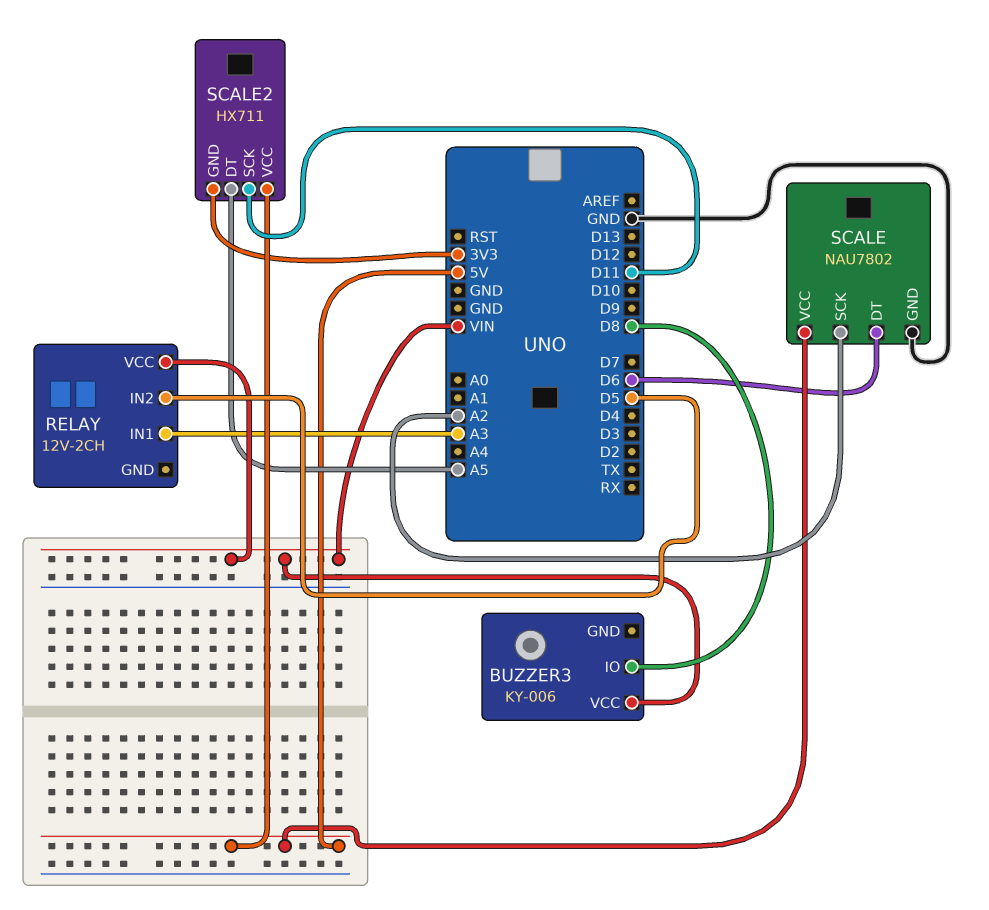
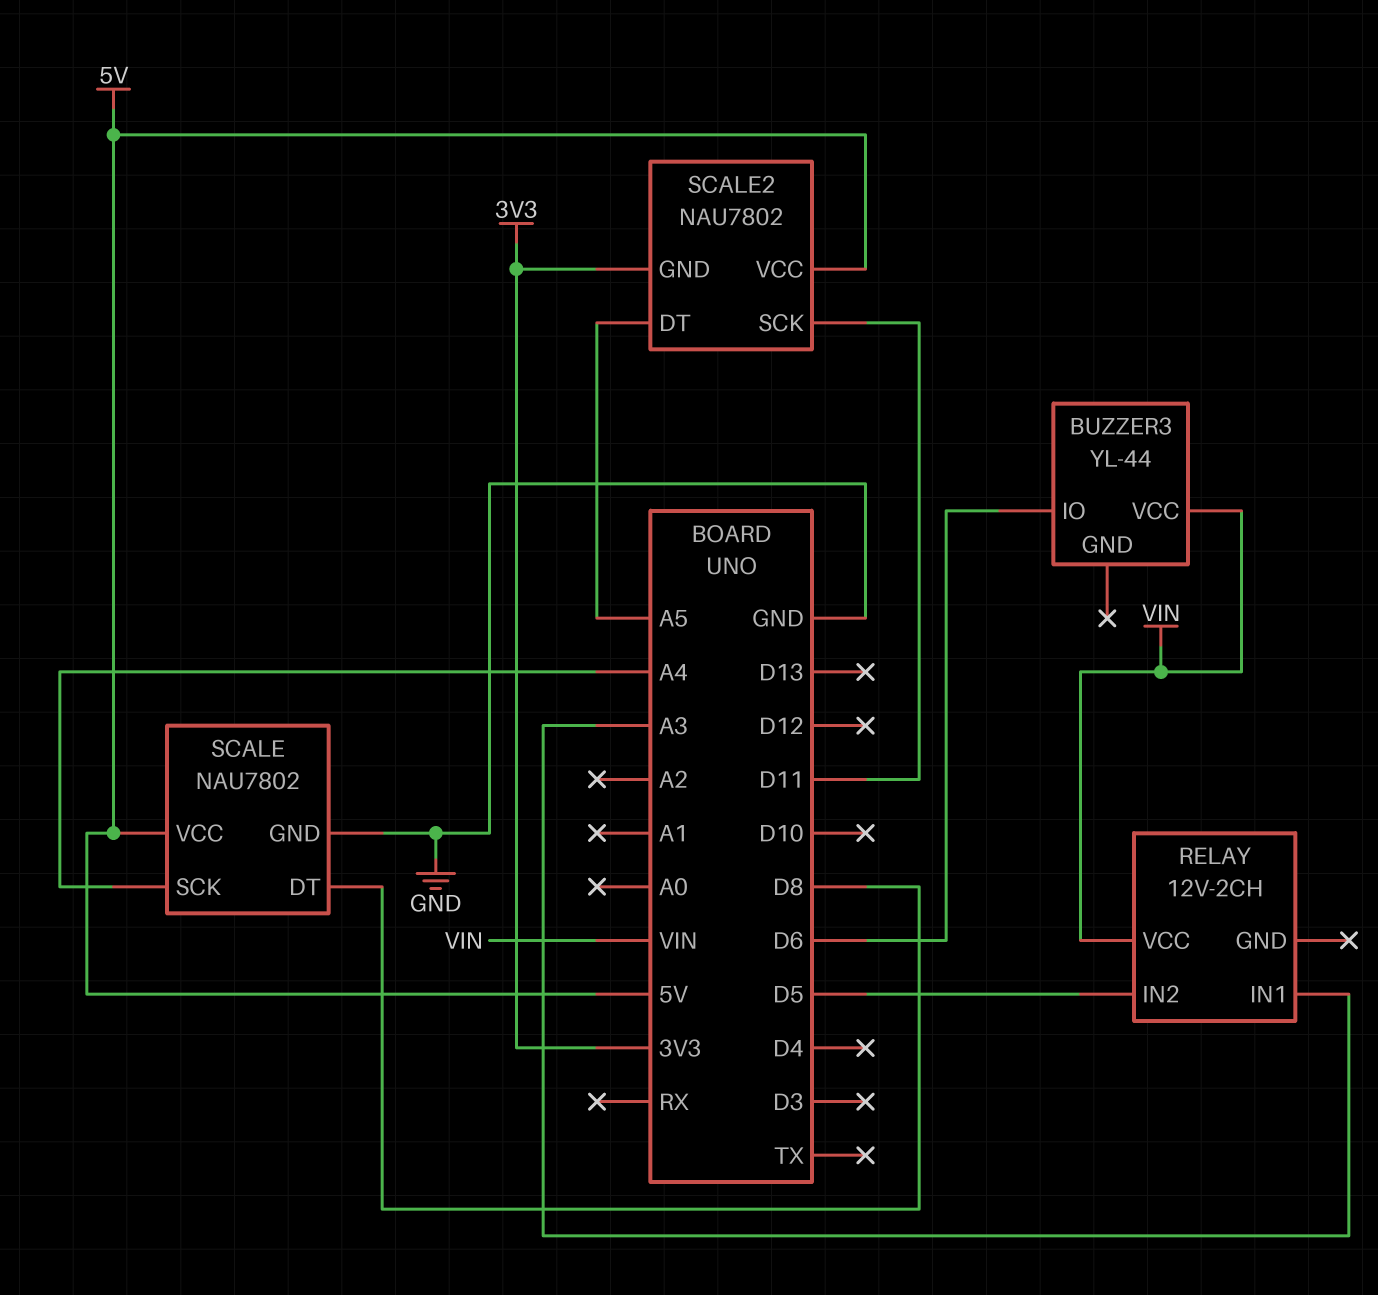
BUZZER3: KY-006 -> YL-44
BUZZER3 pin IO: D8 -> D6
SCALE pin DT: D6 -> D8
SCALE pin SCK: A2 -> A4
SCALE2: HX711 -> NAU7802

